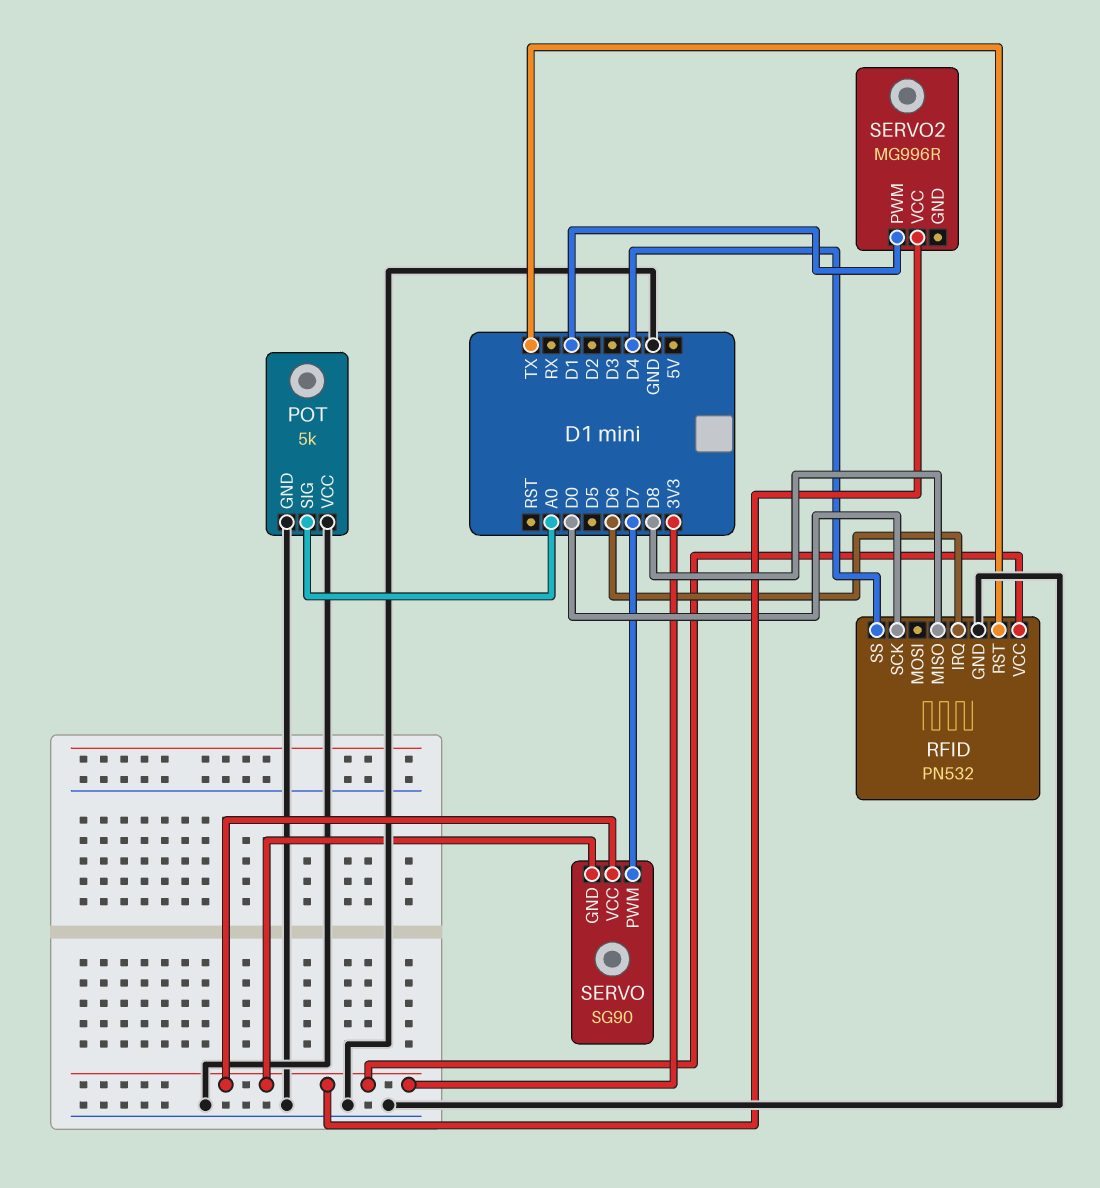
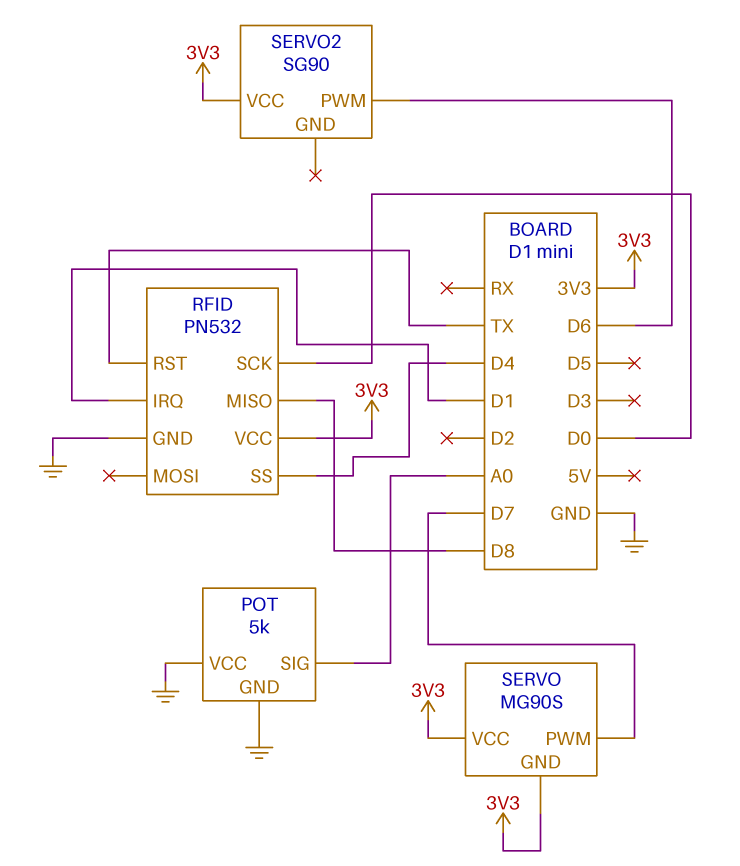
RFID pin IRQ: D6 -> D1
SERVO: SG90 -> MG90S
SERVO2: MG996R -> SG90
SERVO2 pin PWM: D1 -> D6

